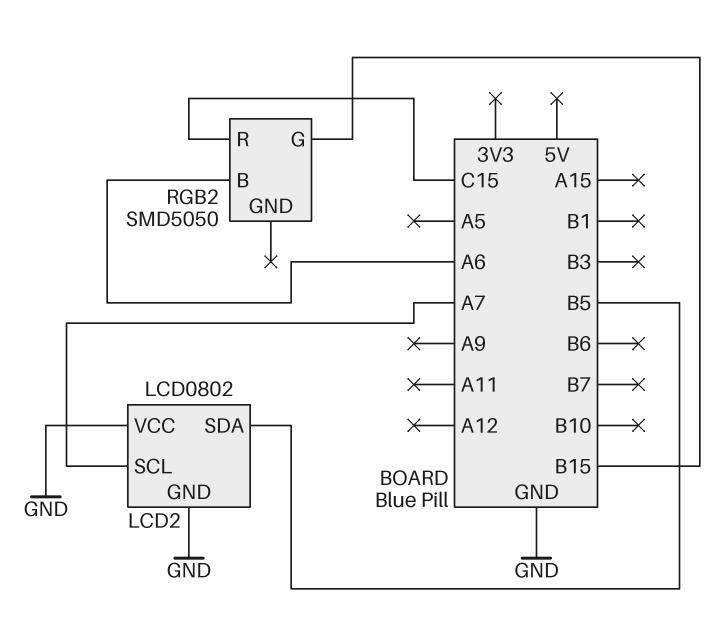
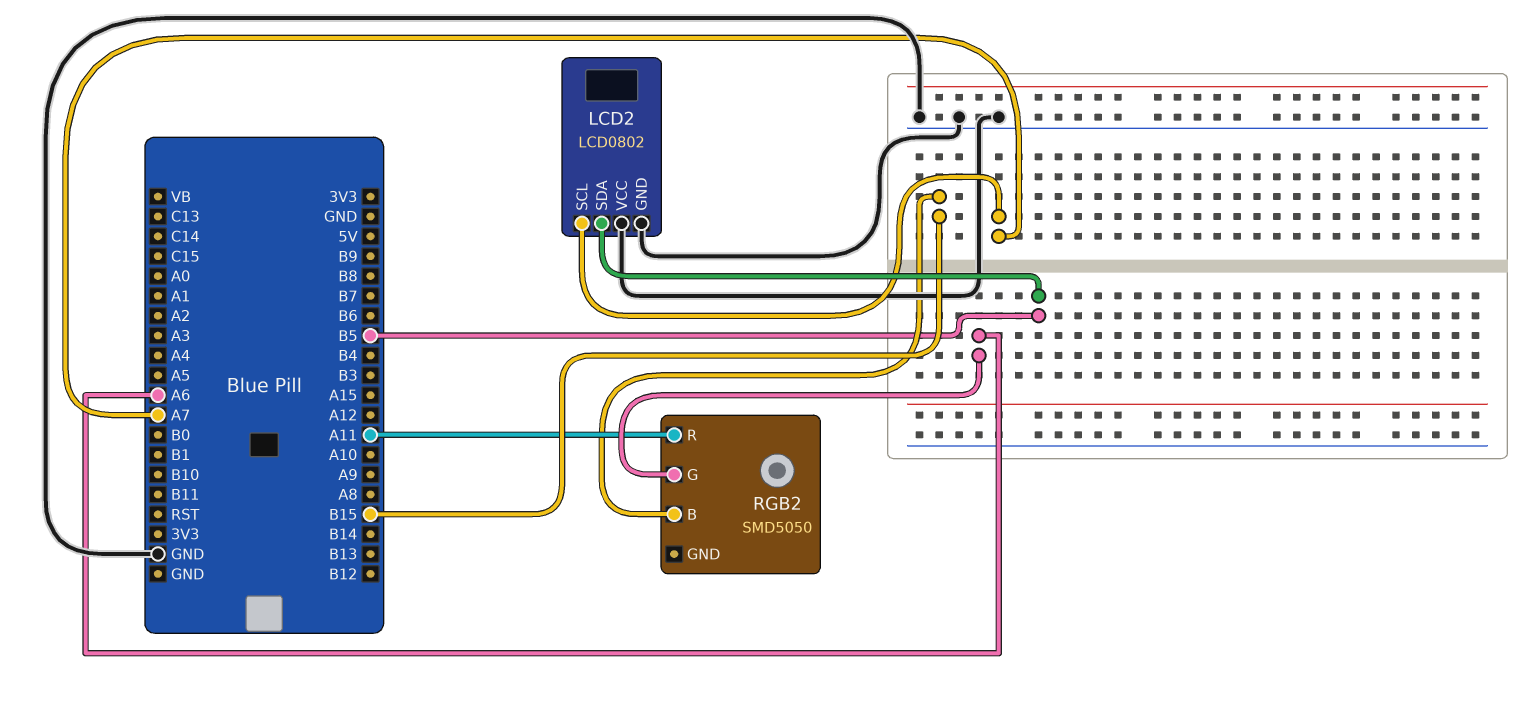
RGB2 pin B: A6 -> B15
RGB2 pin G: B15 -> A6
RGB2 pin R: C15 -> A11

